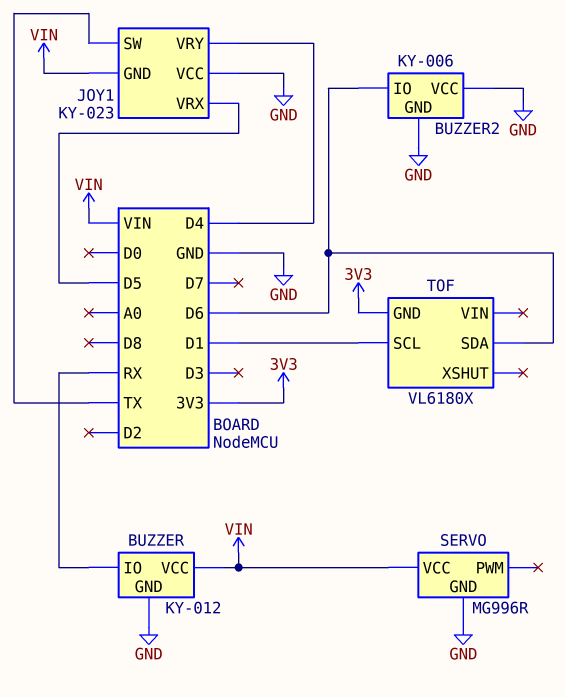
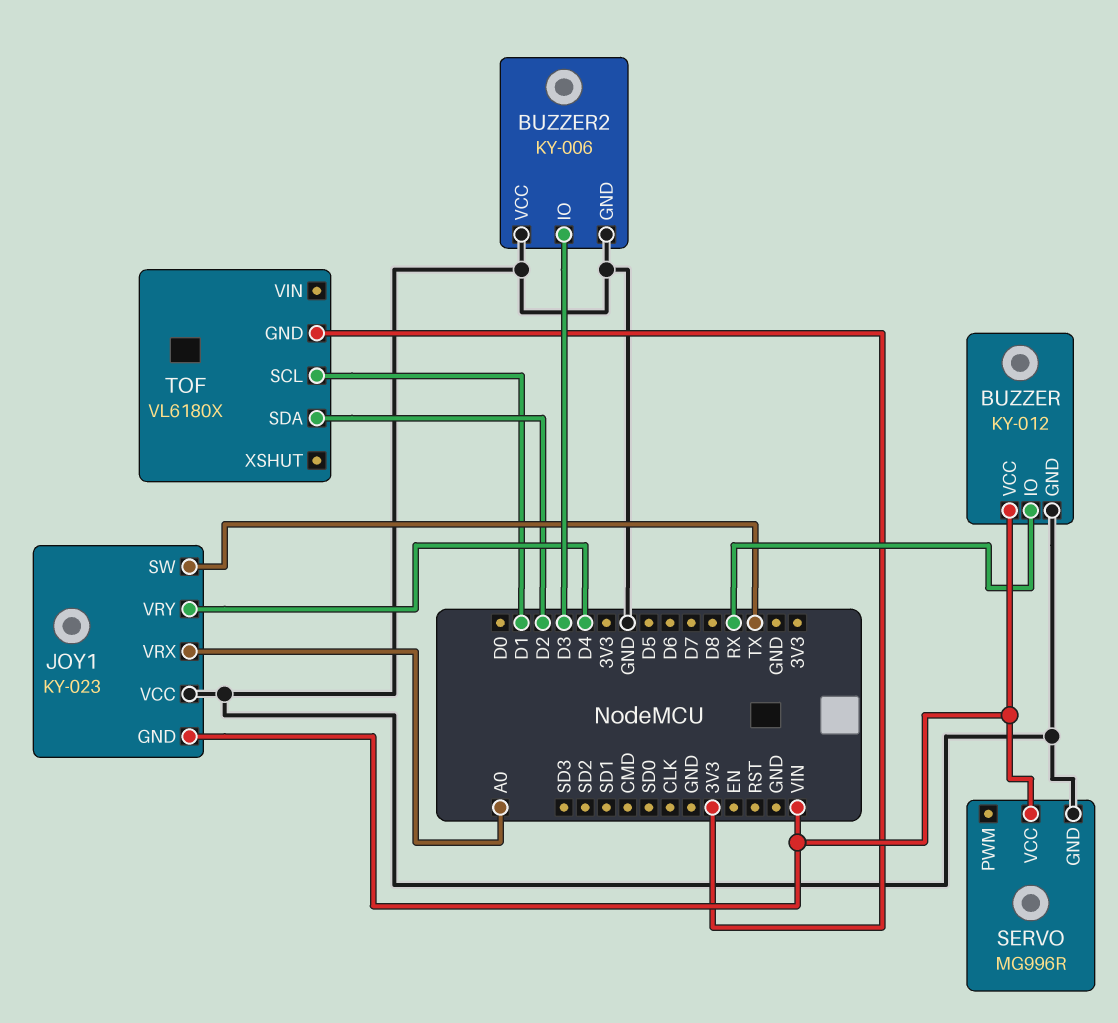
BUZZER2 pin IO: D6 -> D3
JOY1 pin VRX: D5 -> A0
TOF pin SDA: D6 -> D2

